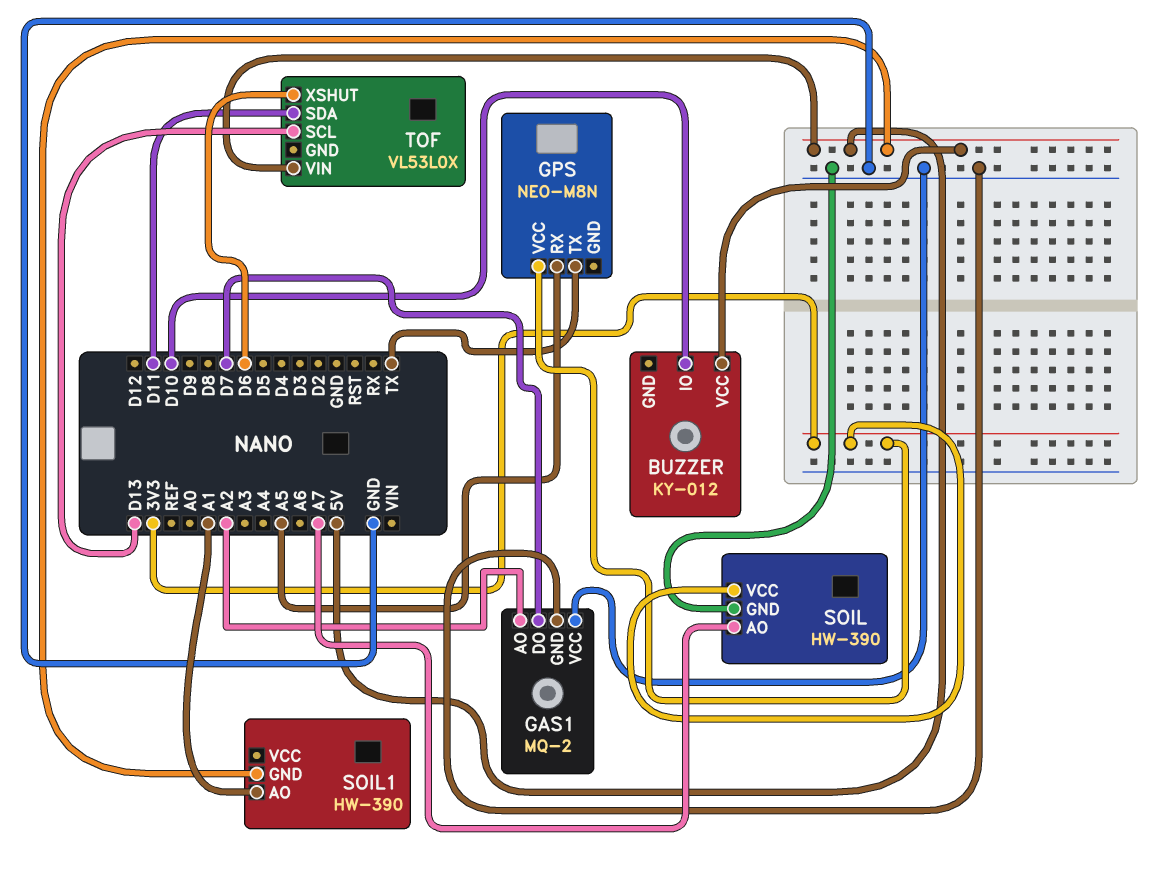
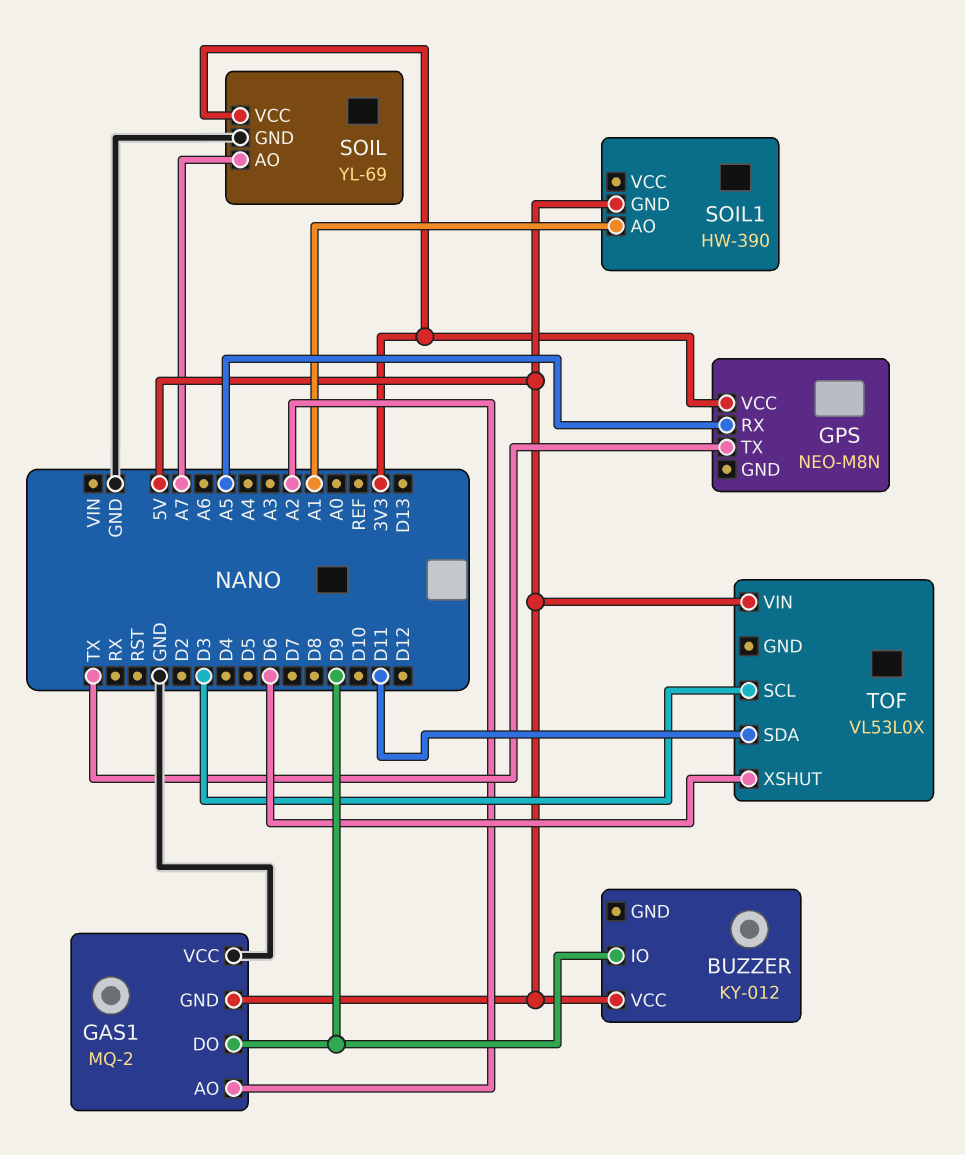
BUZZER pin IO: D10 -> D9
GAS1 pin DO: D7 -> D9
GAS1 pin GND: GND -> 5V
SOIL: HW-390 -> YL-69
TOF pin SCL: D13 -> D3

